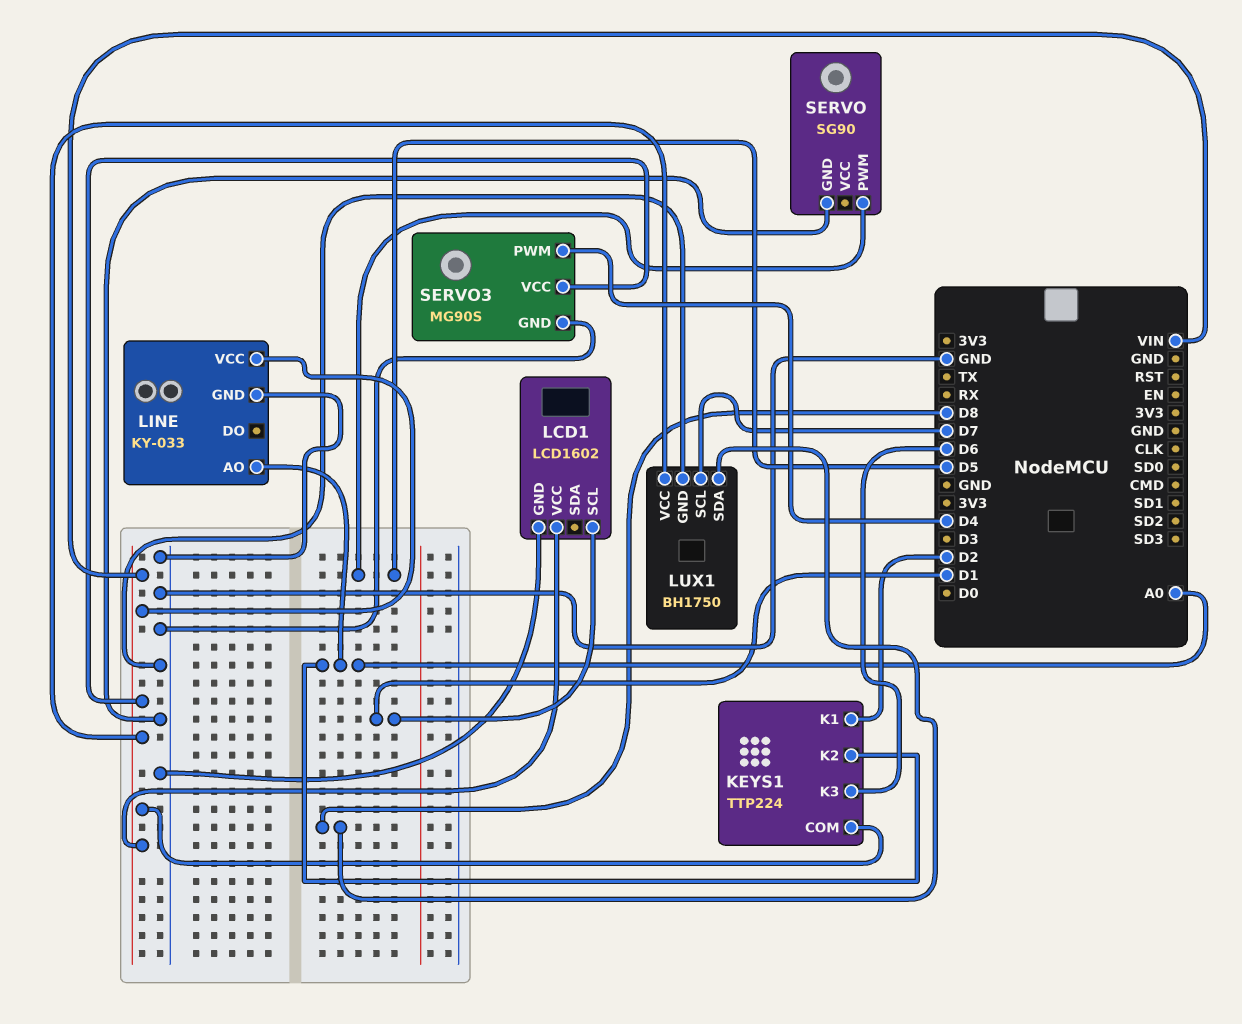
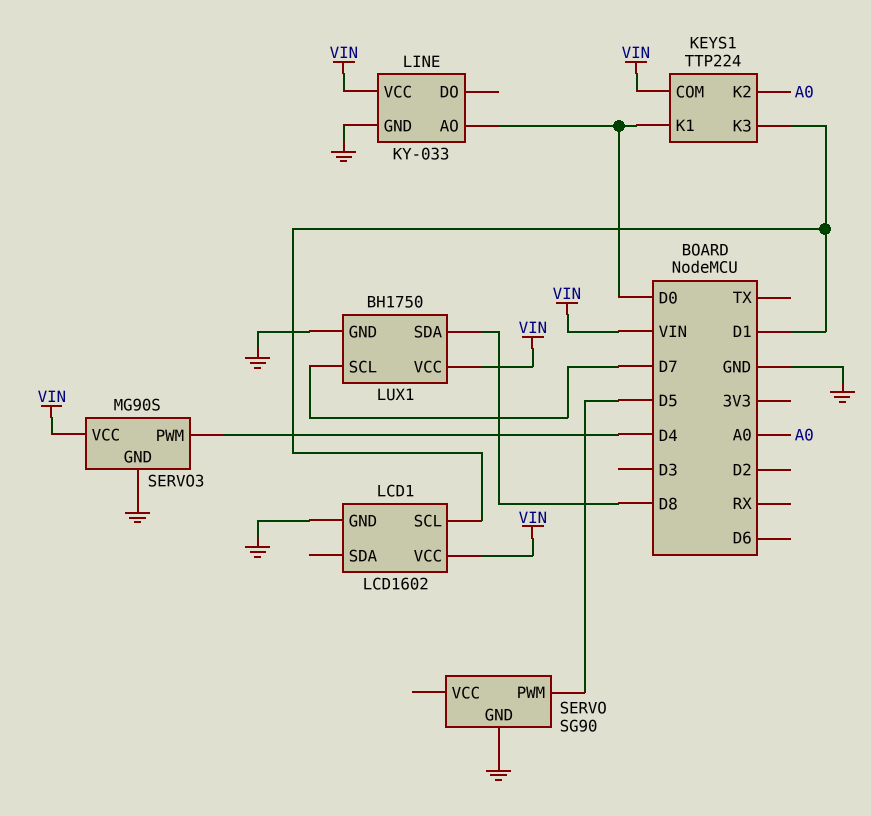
KEYS1 pin K1: D2 -> D0
KEYS1 pin K3: D6 -> D1
LINE pin AO: A0 -> D0

